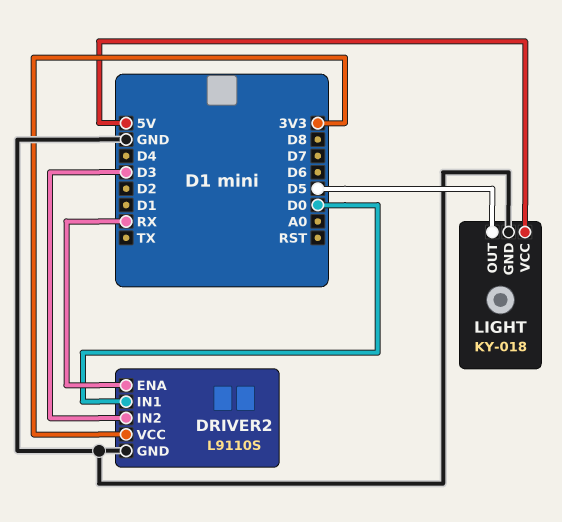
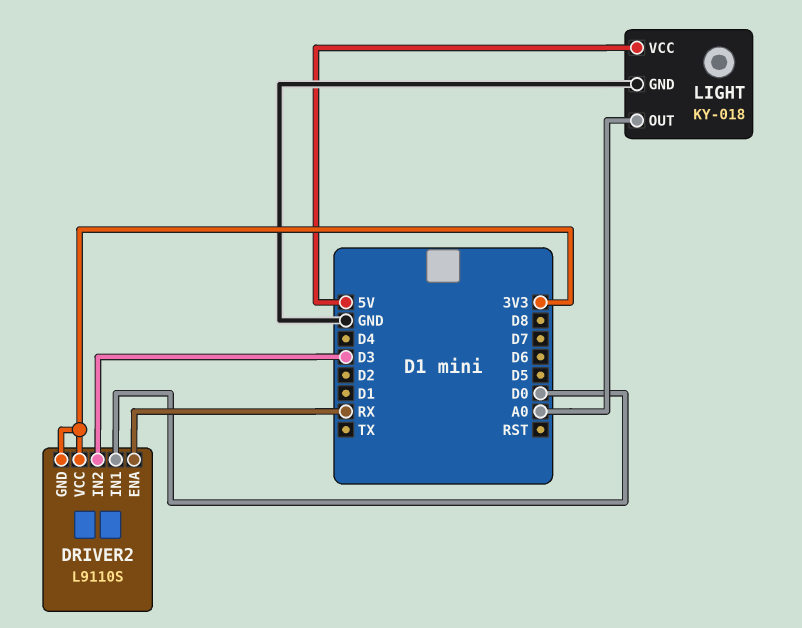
DRIVER2 pin GND: GND -> 3V3
LIGHT pin OUT: D5 -> A0

